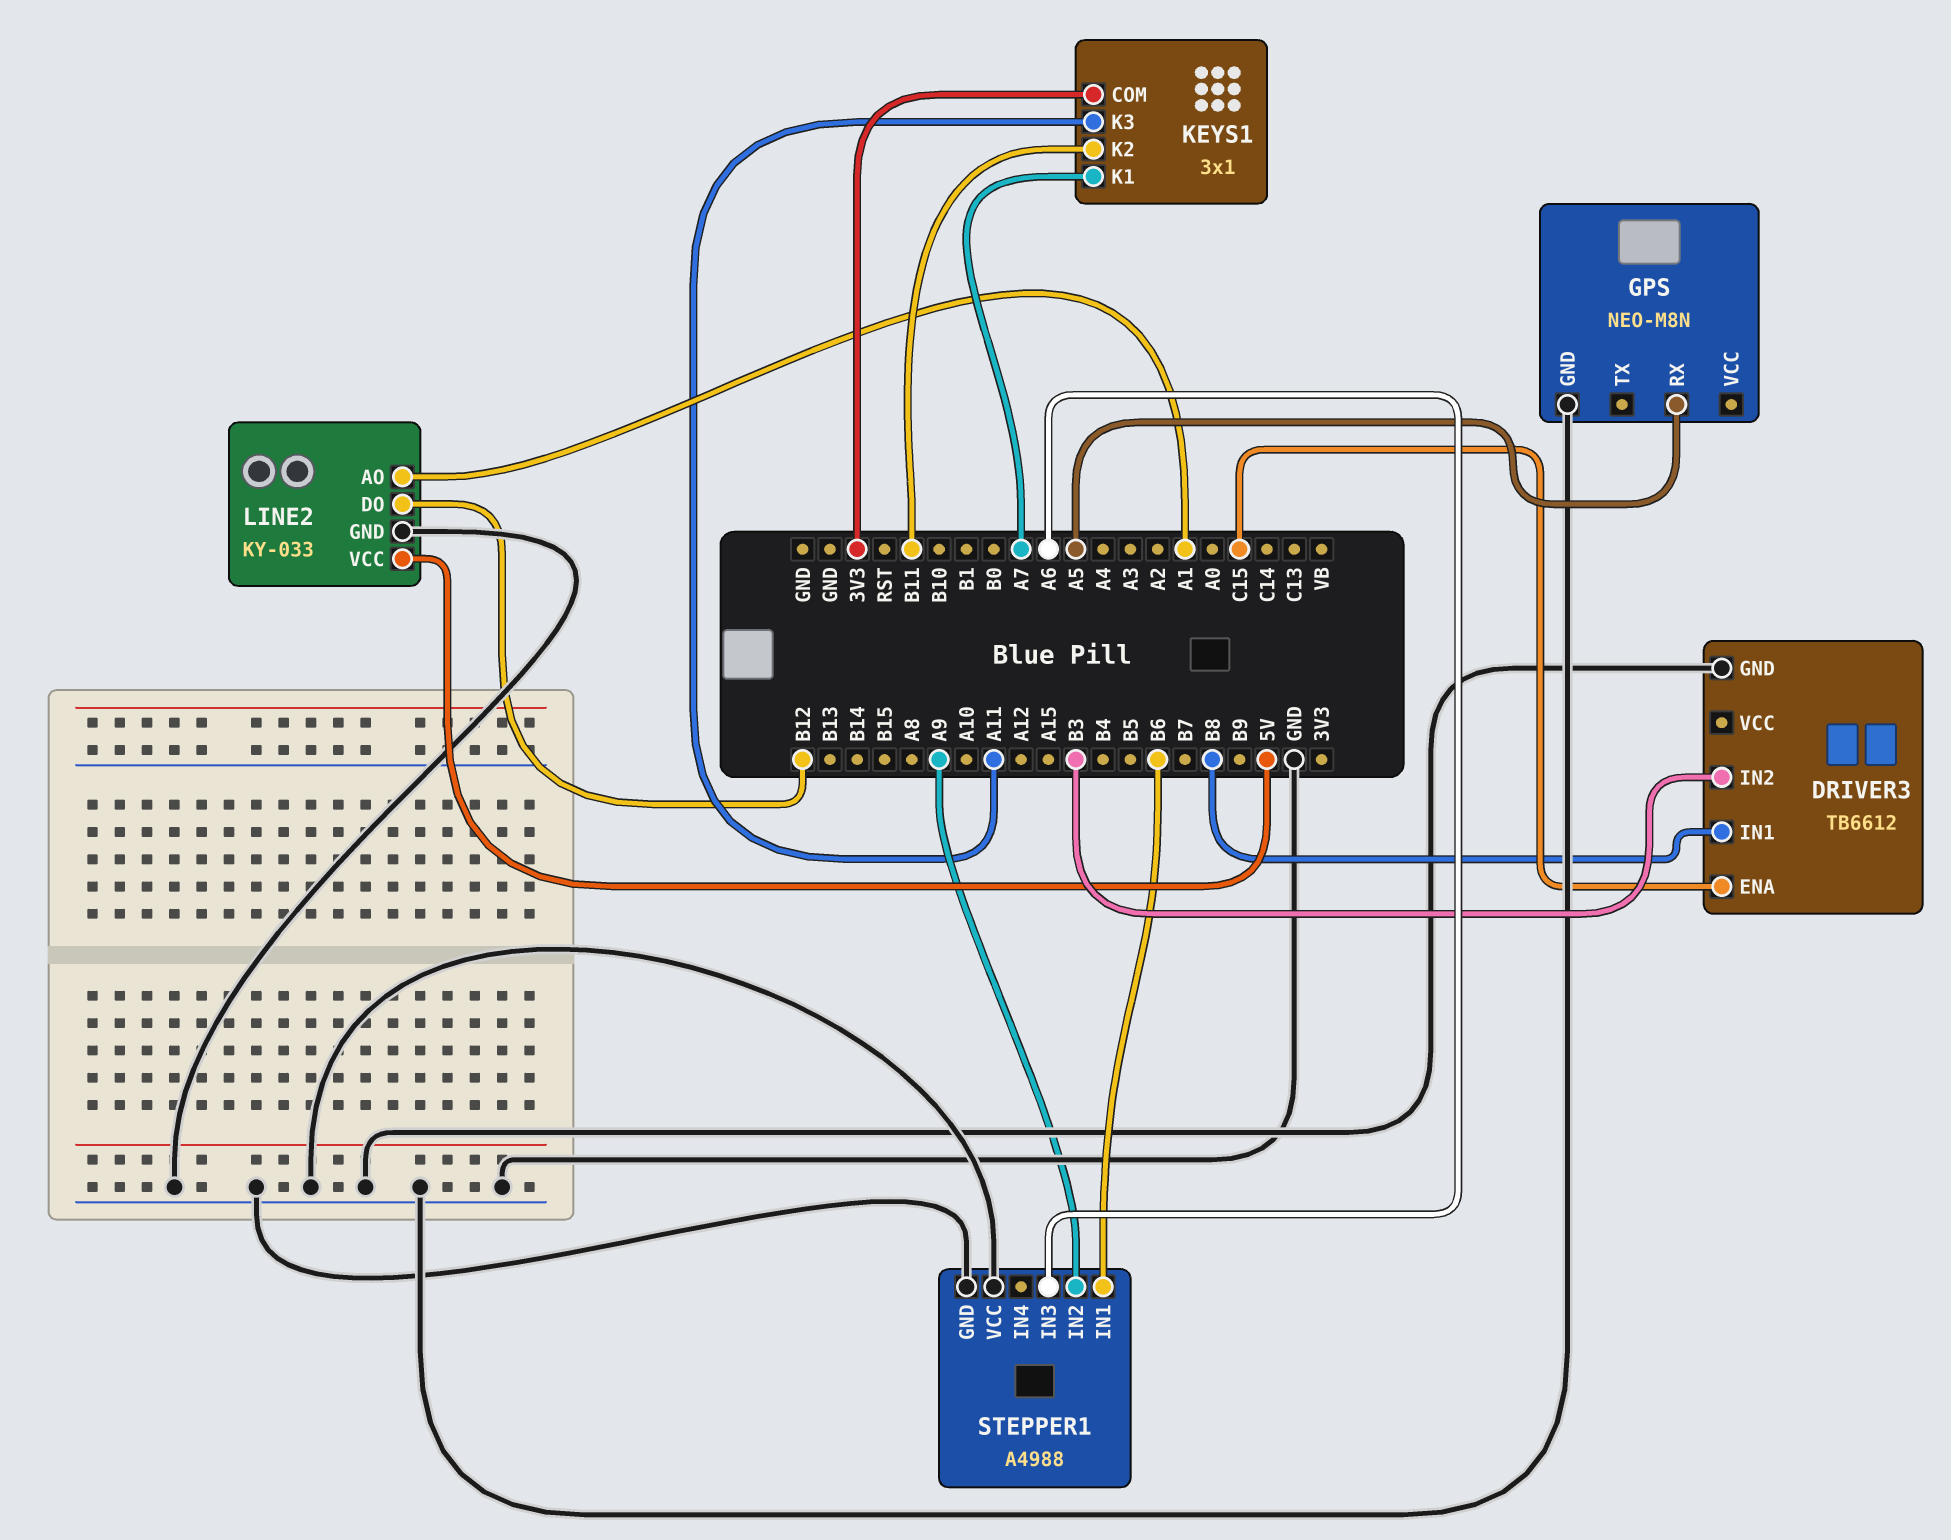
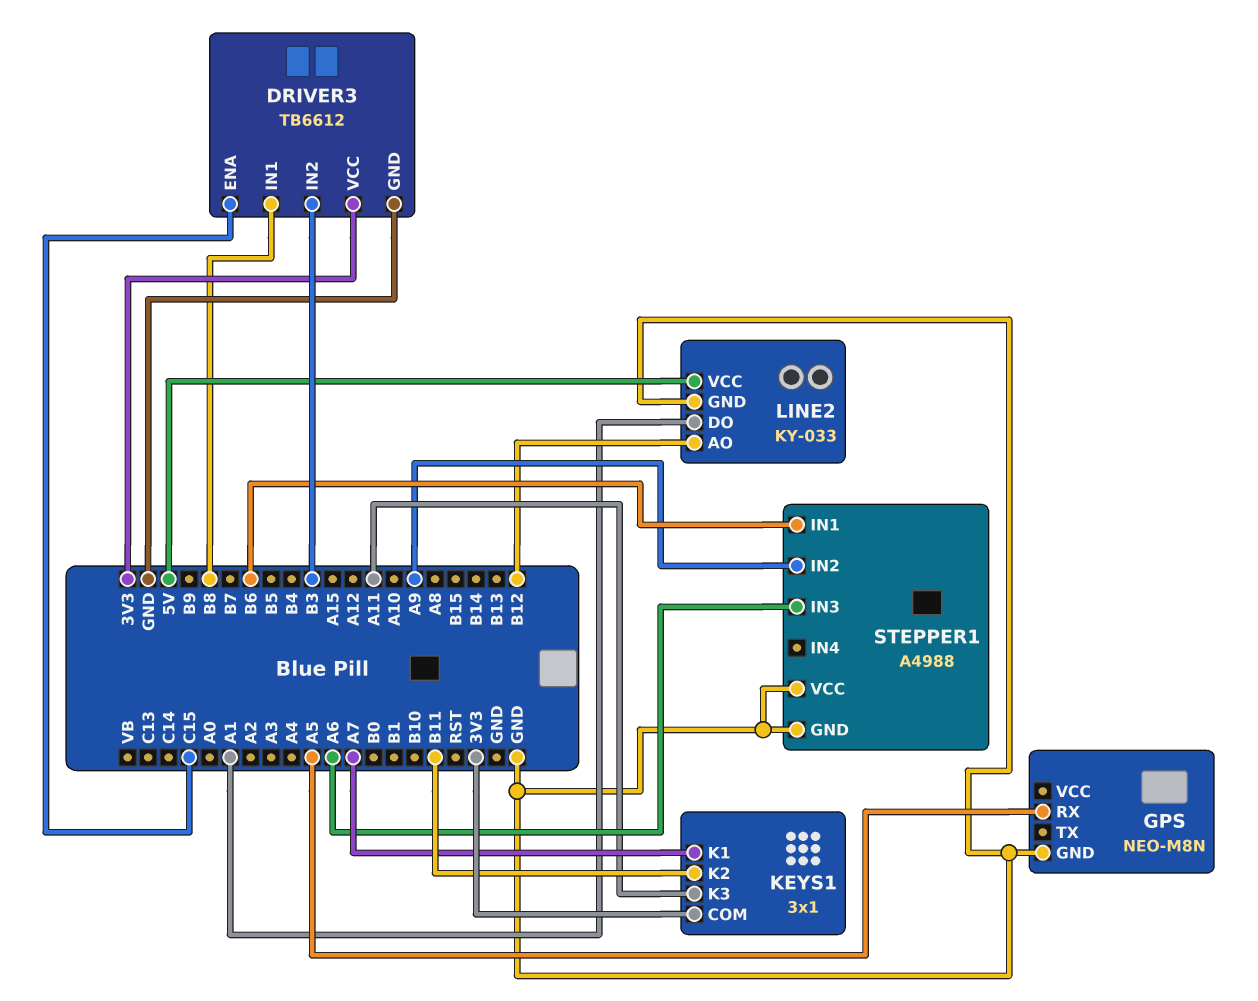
DRIVER3 pin VCC: none -> 3V3
LINE2 pin AO: A1 -> B12
LINE2 pin DO: B12 -> A1

